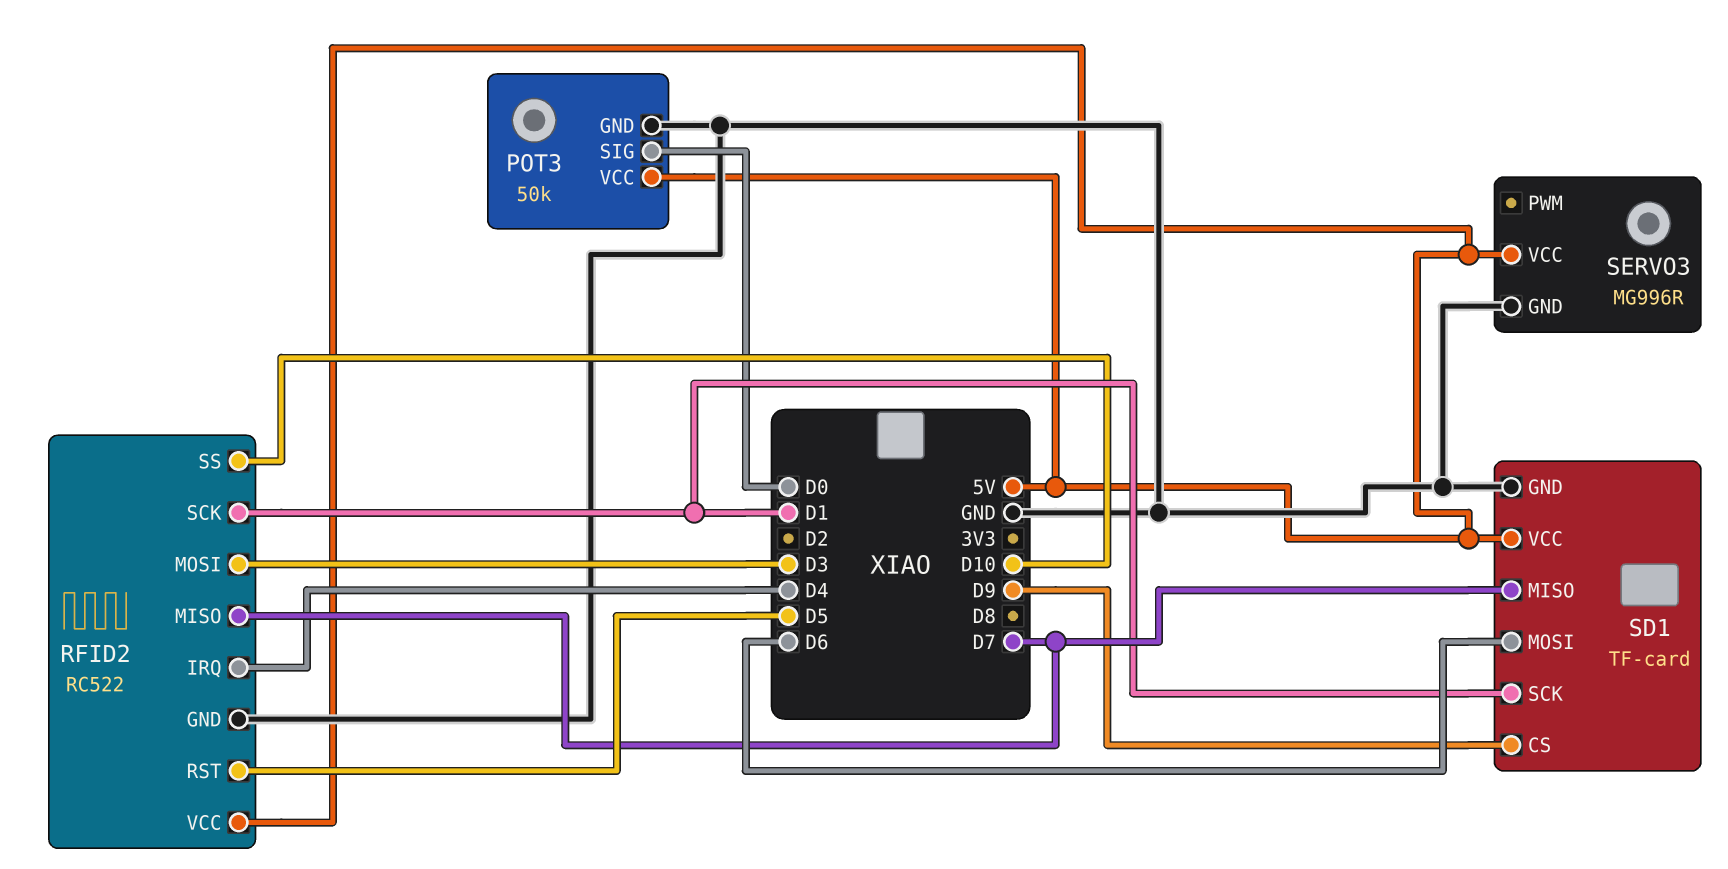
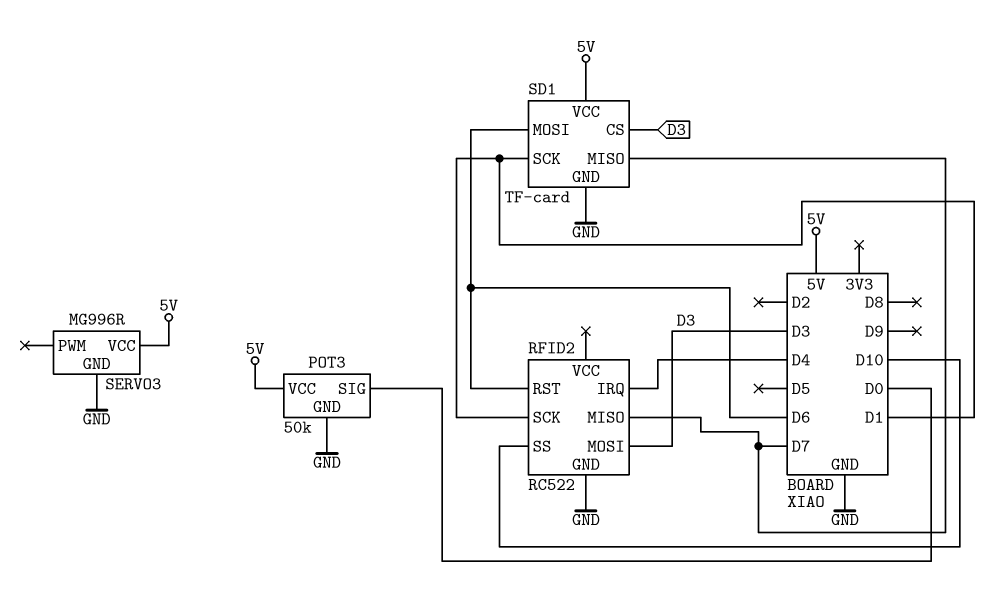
RFID2 pin RST: D5 -> D6
RFID2 pin VCC: 5V -> none
SD1 pin CS: D9 -> D3

